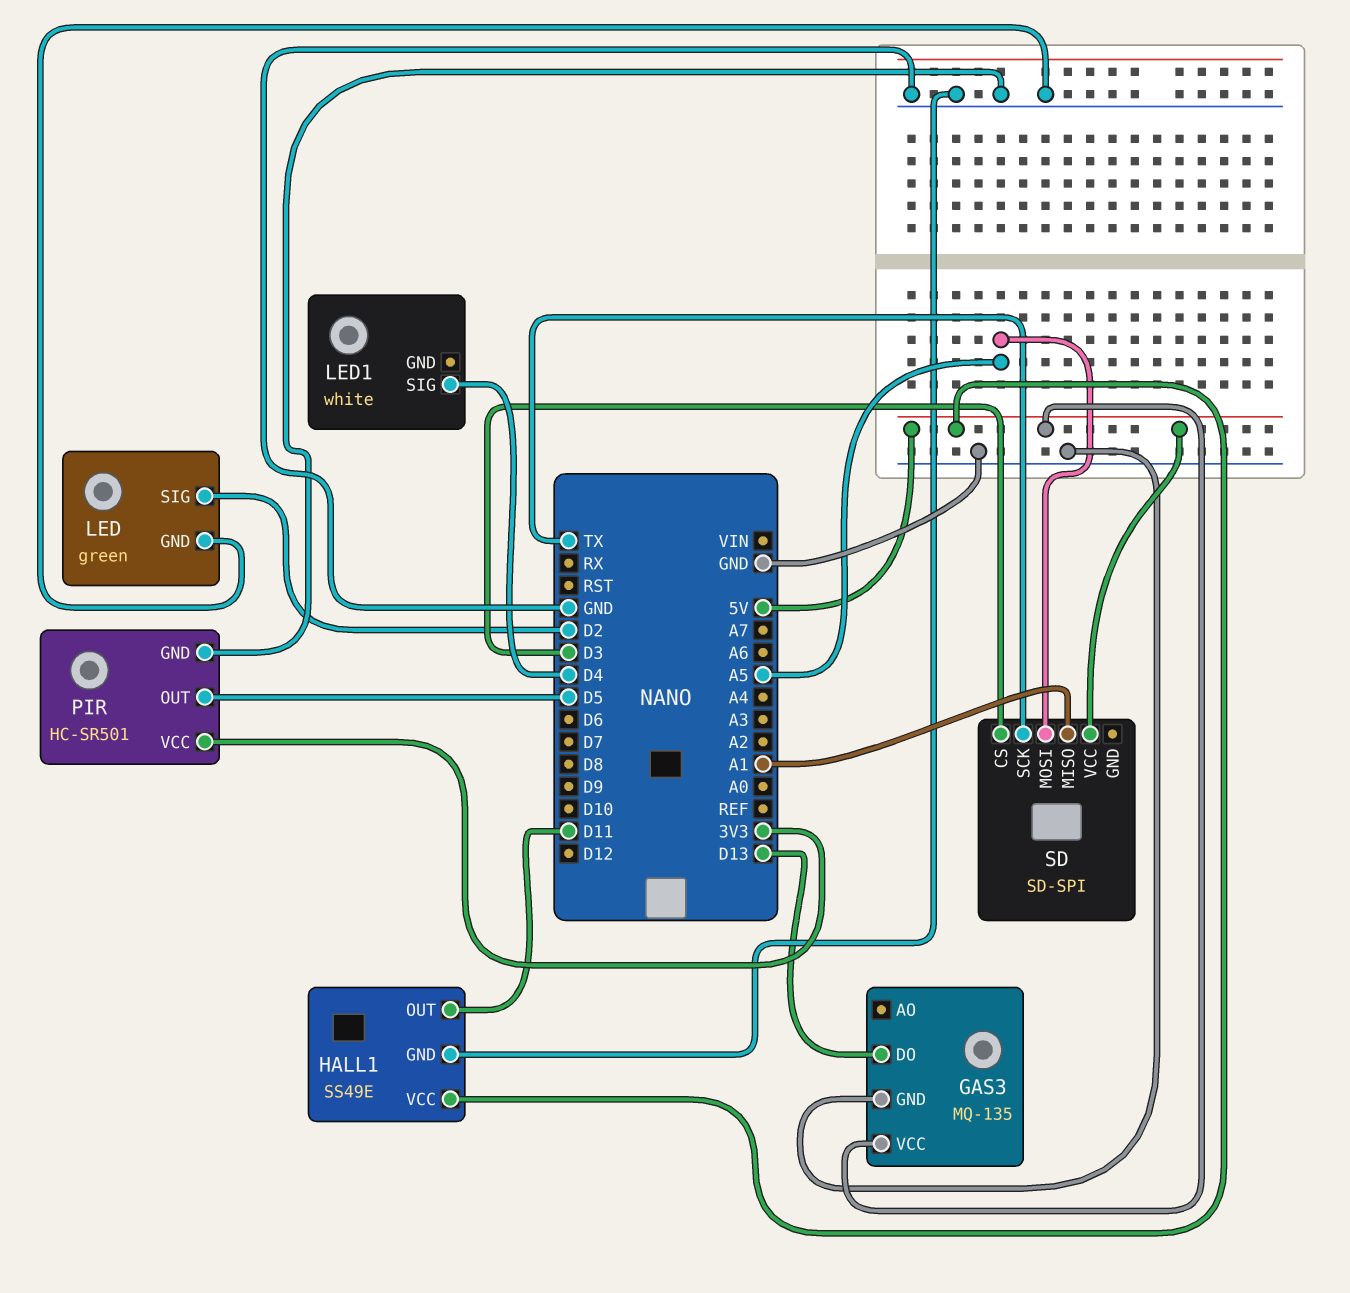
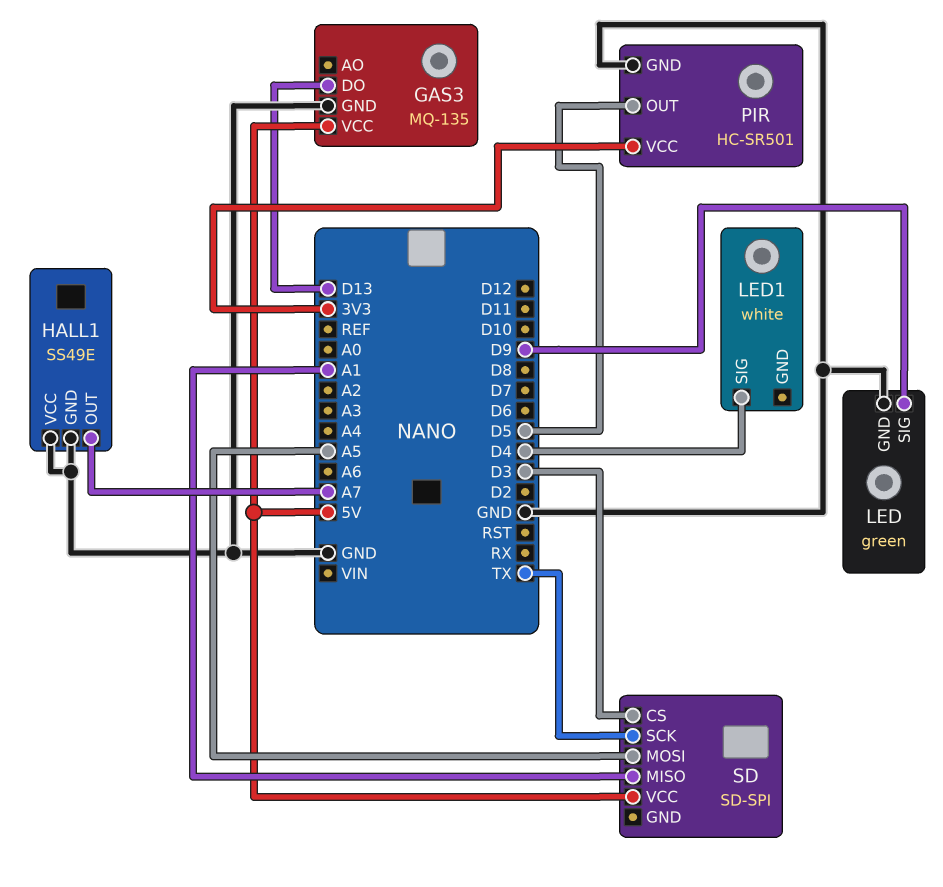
HALL1 pin OUT: D11 -> A7
HALL1 pin VCC: 5V -> GND
LED pin SIG: D2 -> D9

